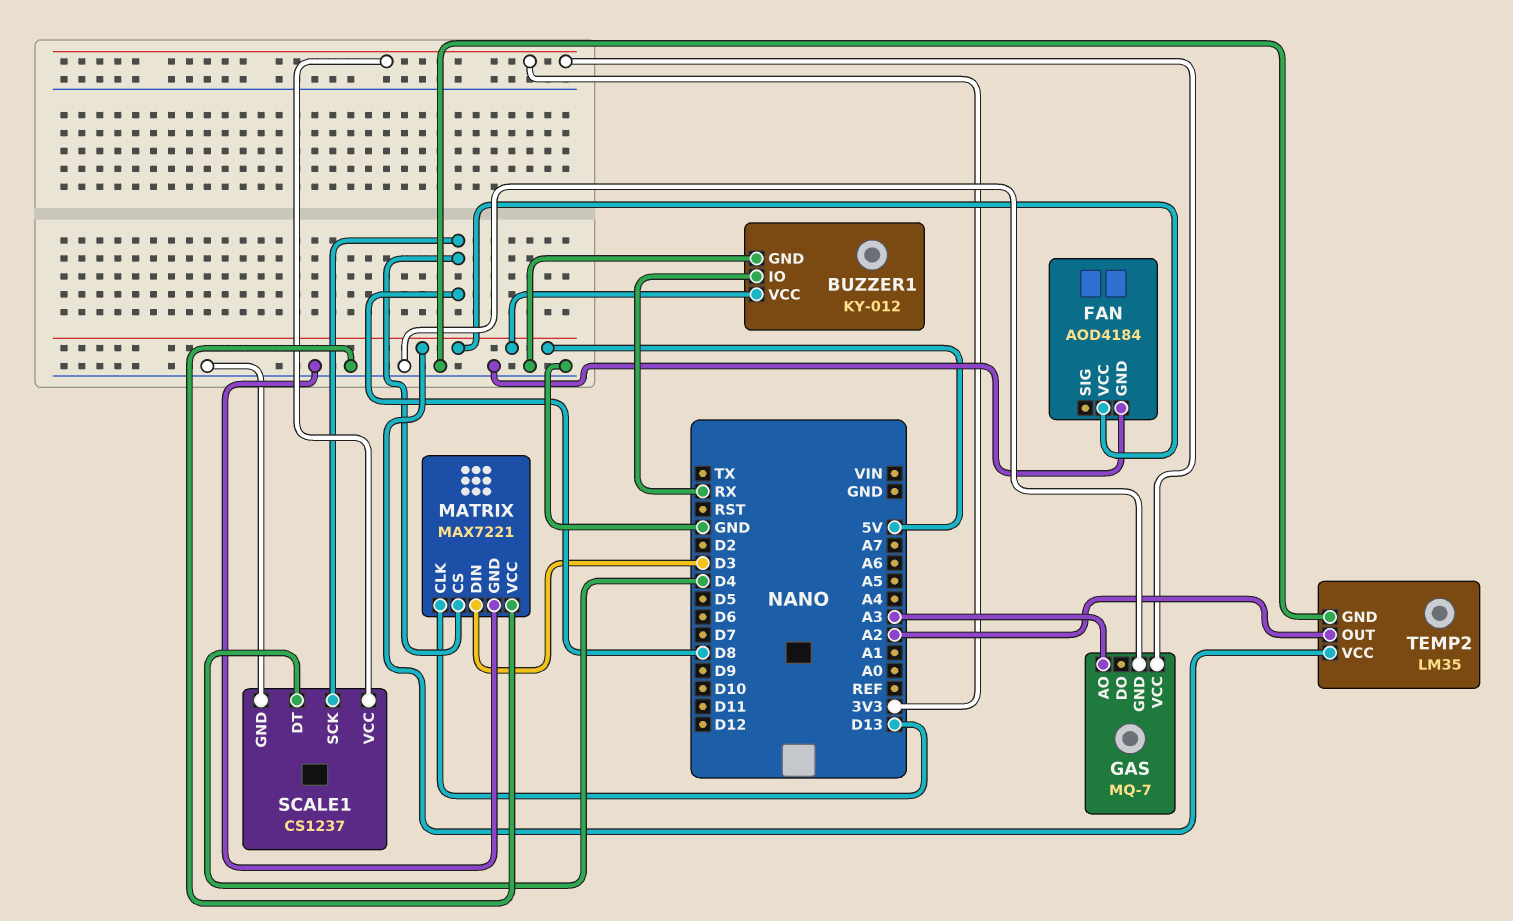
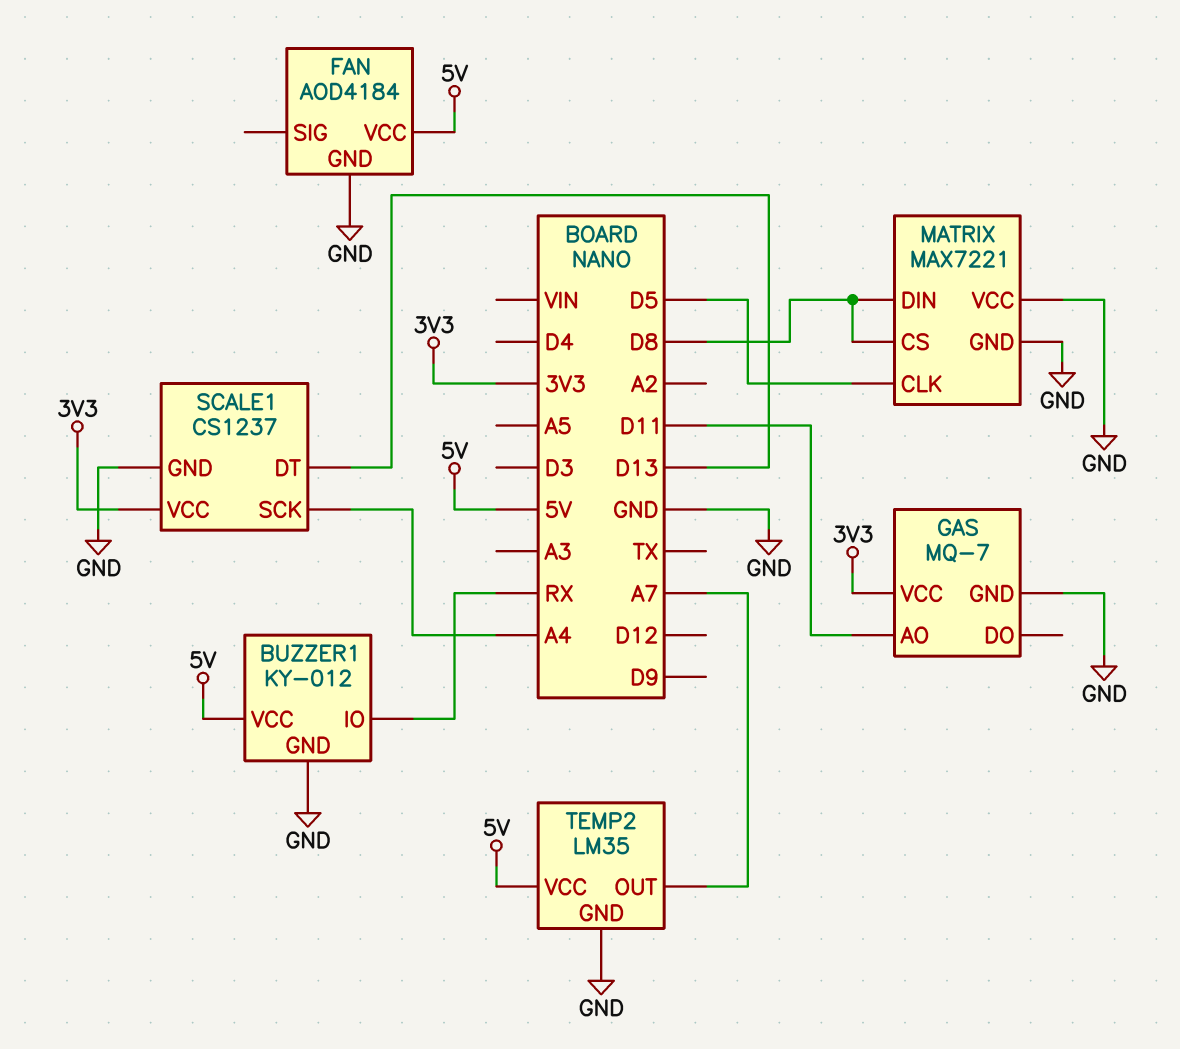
GAS pin AO: A3 -> D11
MATRIX pin CLK: D13 -> D5
MATRIX pin DIN: D3 -> D8
SCALE1 pin DT: D4 -> D13
SCALE1 pin SCK: D8 -> A4
TEMP2 pin OUT: A2 -> A7

